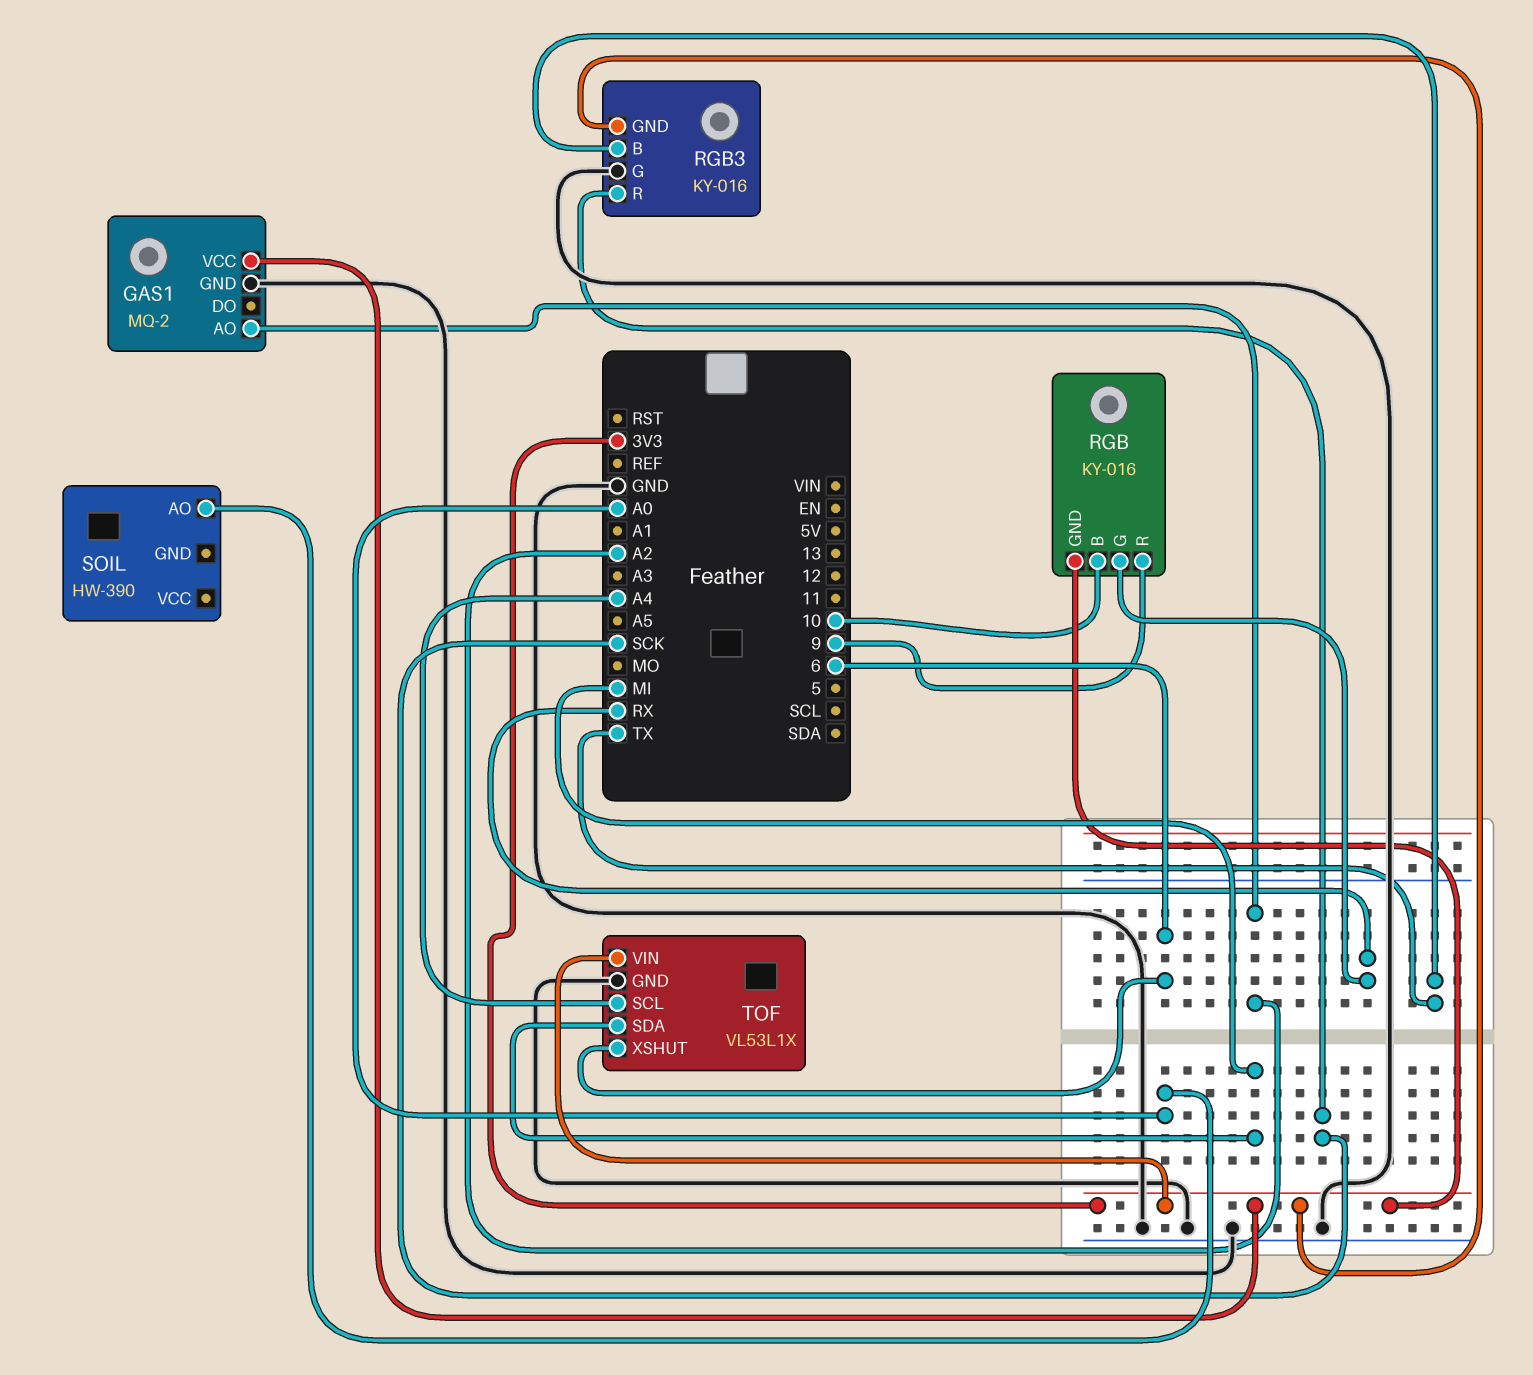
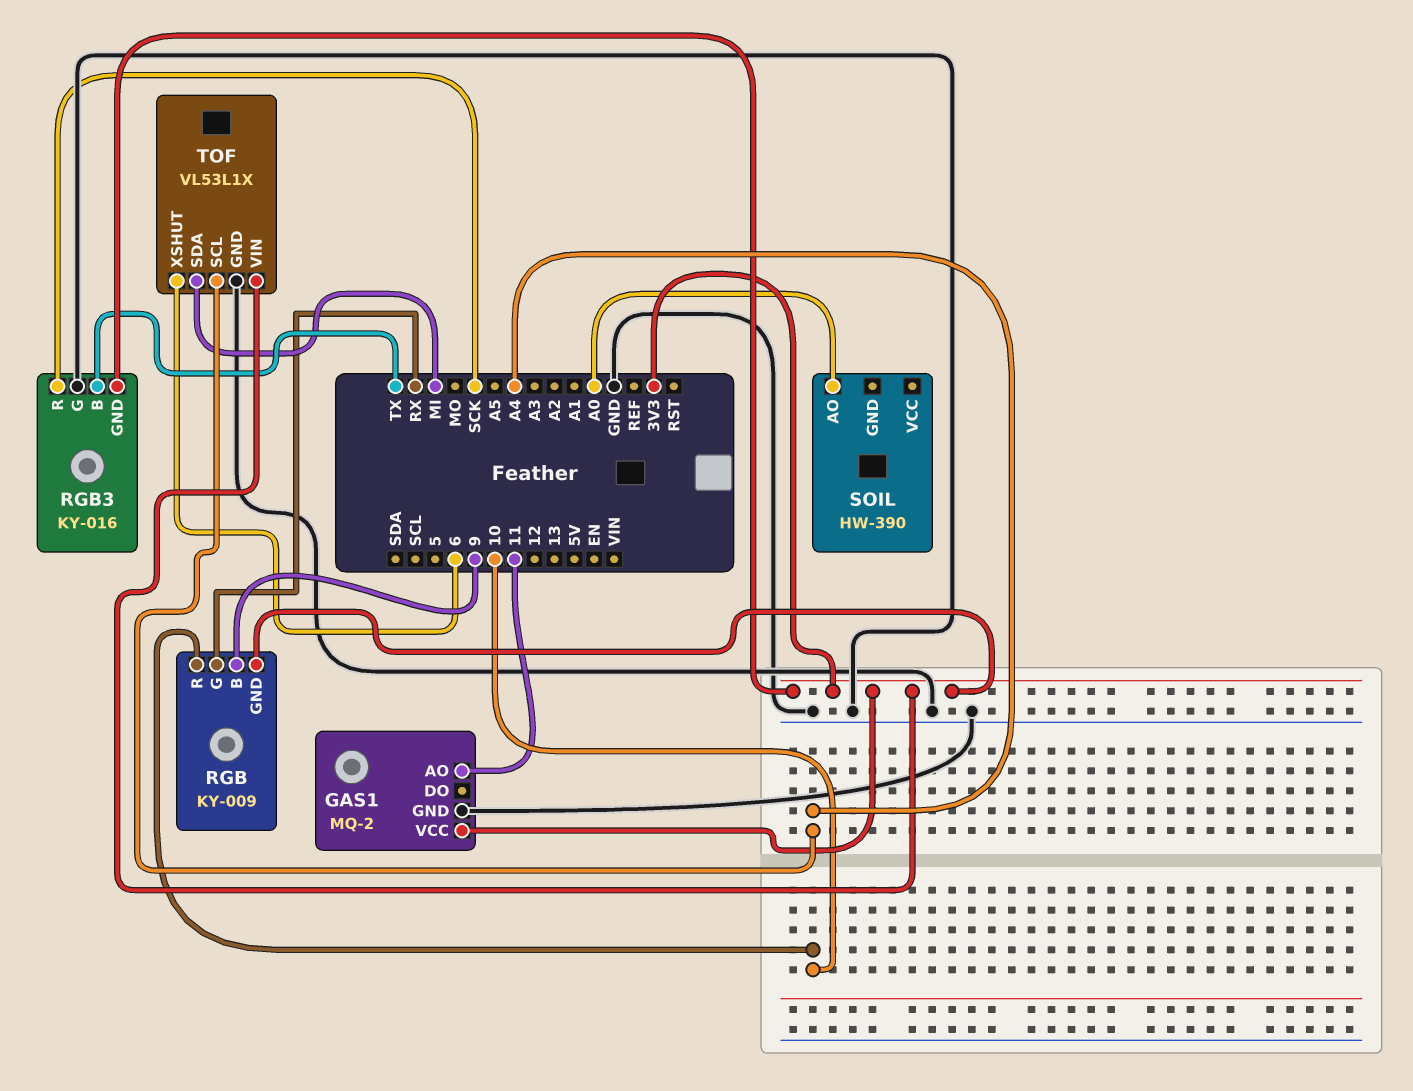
GAS1 pin AO: A2 -> 11
RGB: KY-016 -> KY-009
RGB pin B: 10 -> 9
RGB pin R: 9 -> 10

